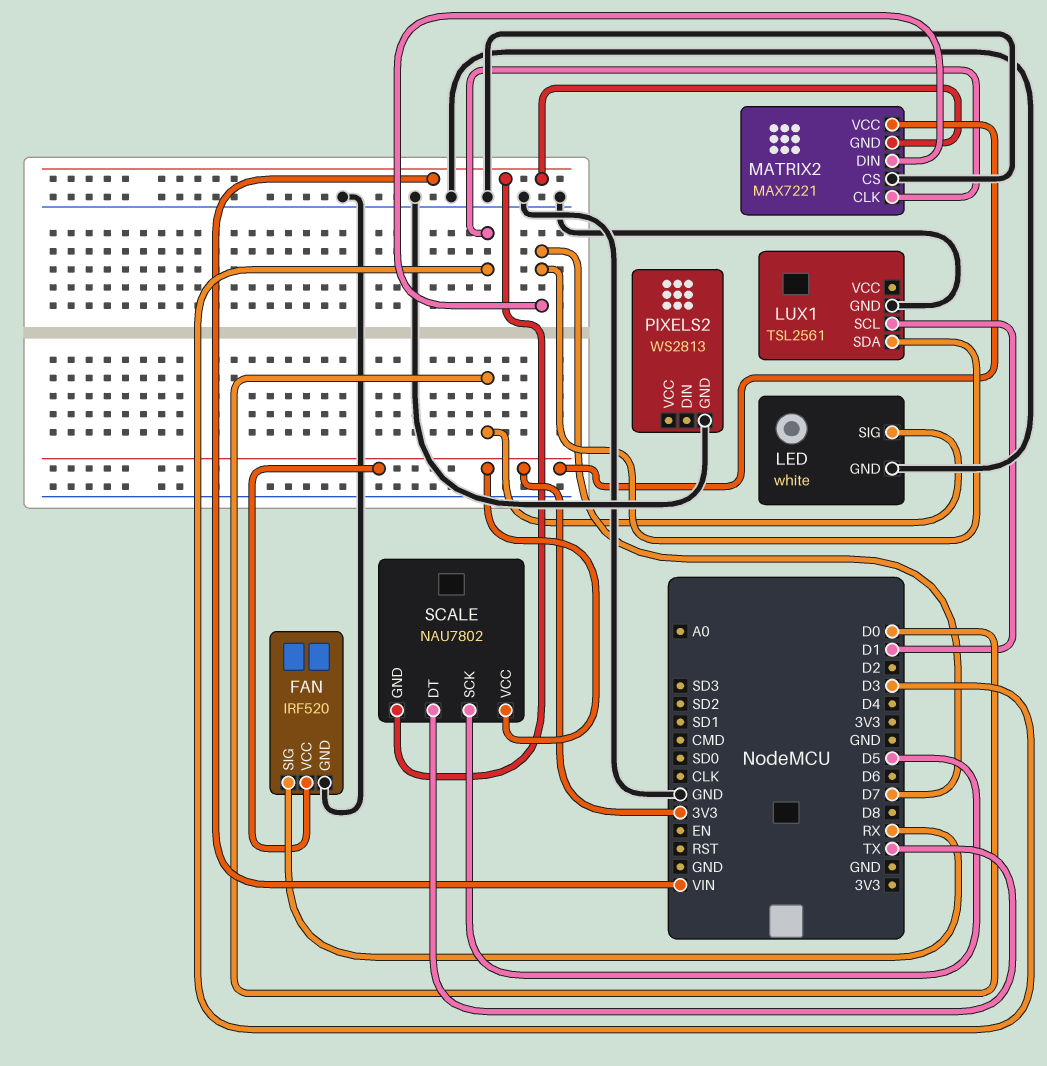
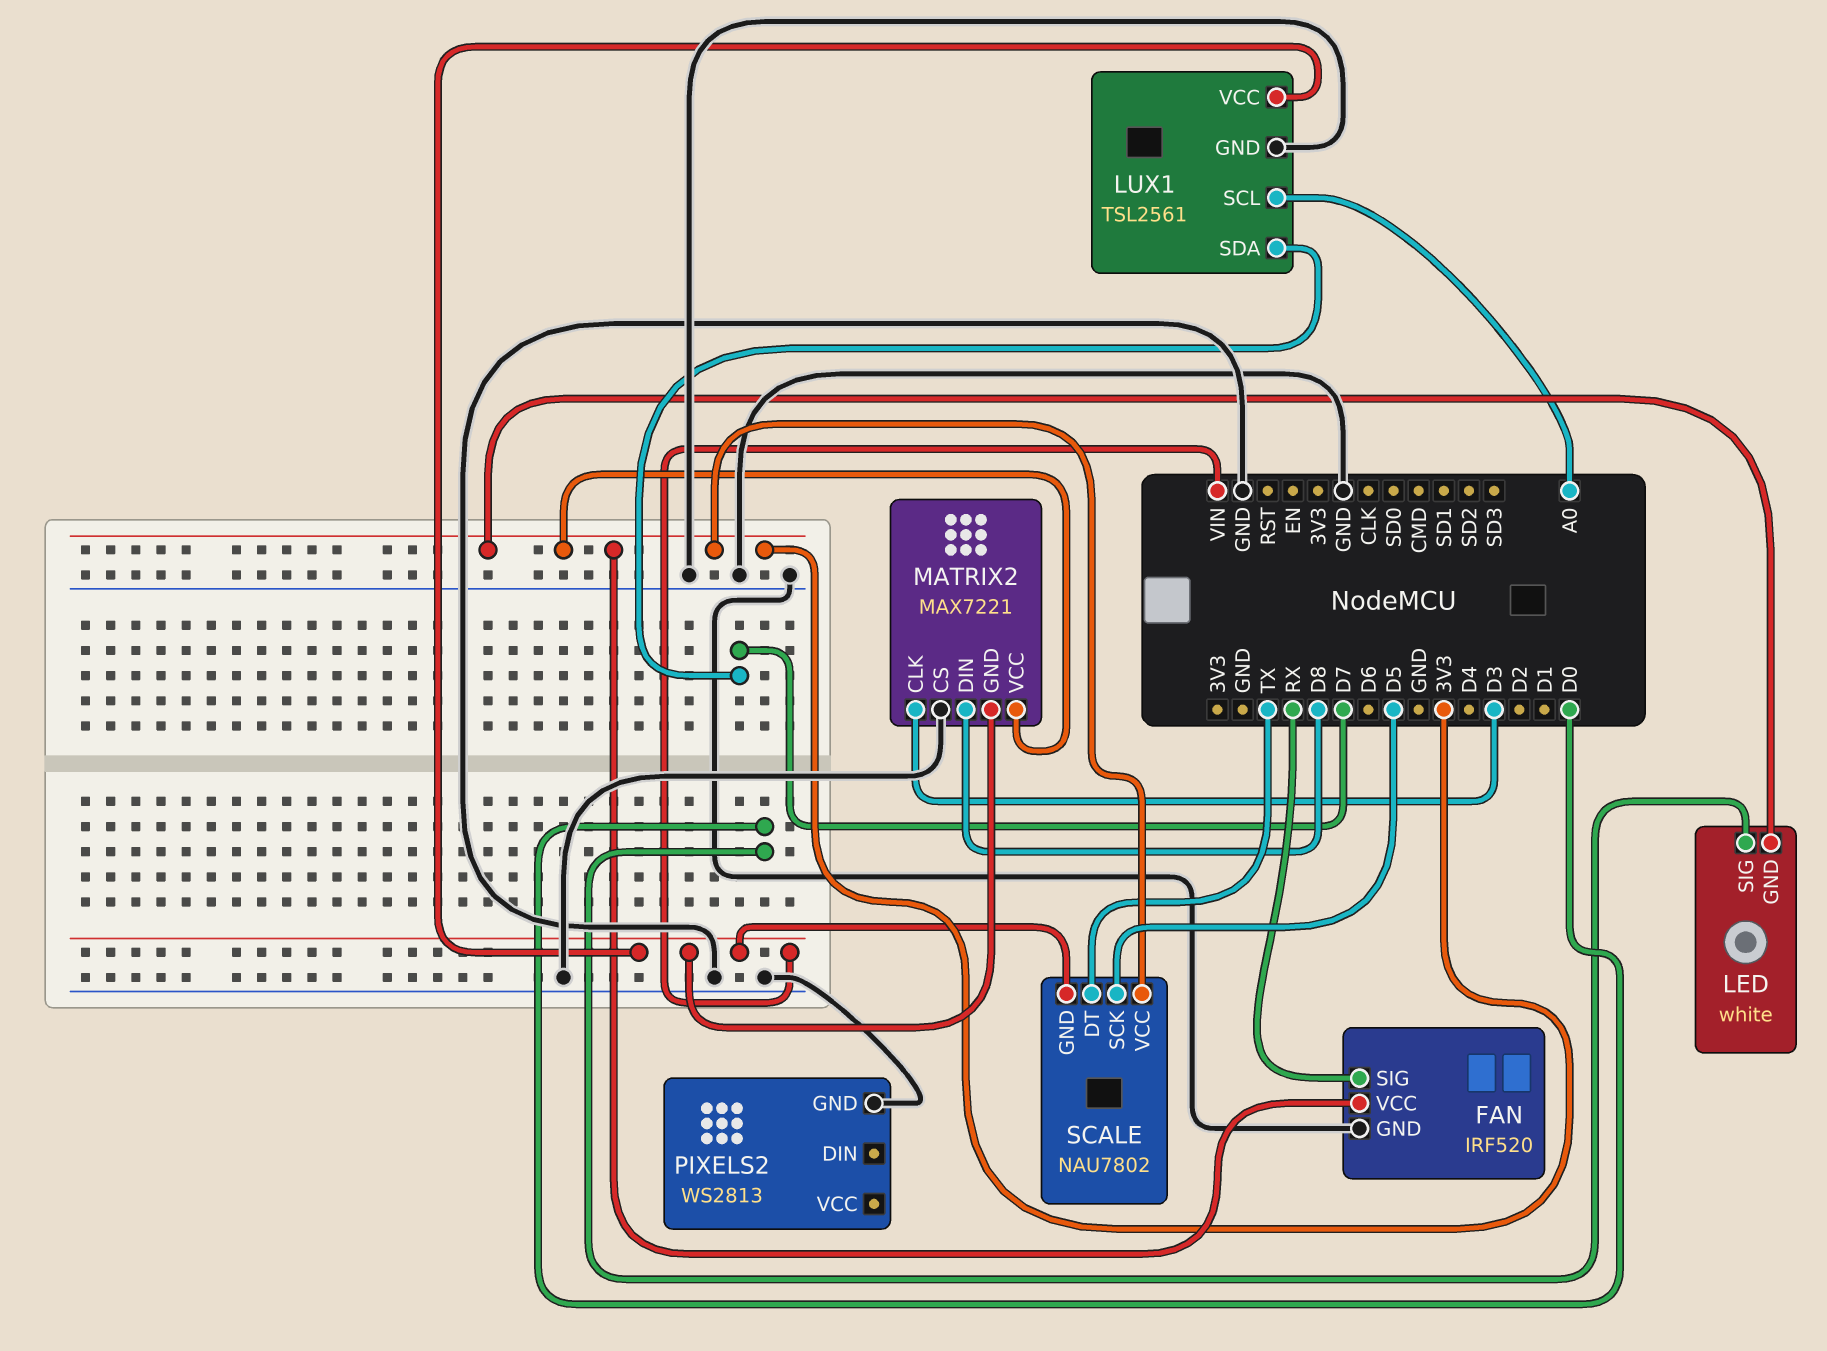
LED pin GND: GND -> 3V3
LUX1 pin SCL: D1 -> A0
LUX1 pin VCC: none -> VIN
MATRIX2 pin DIN: D7 -> D8

